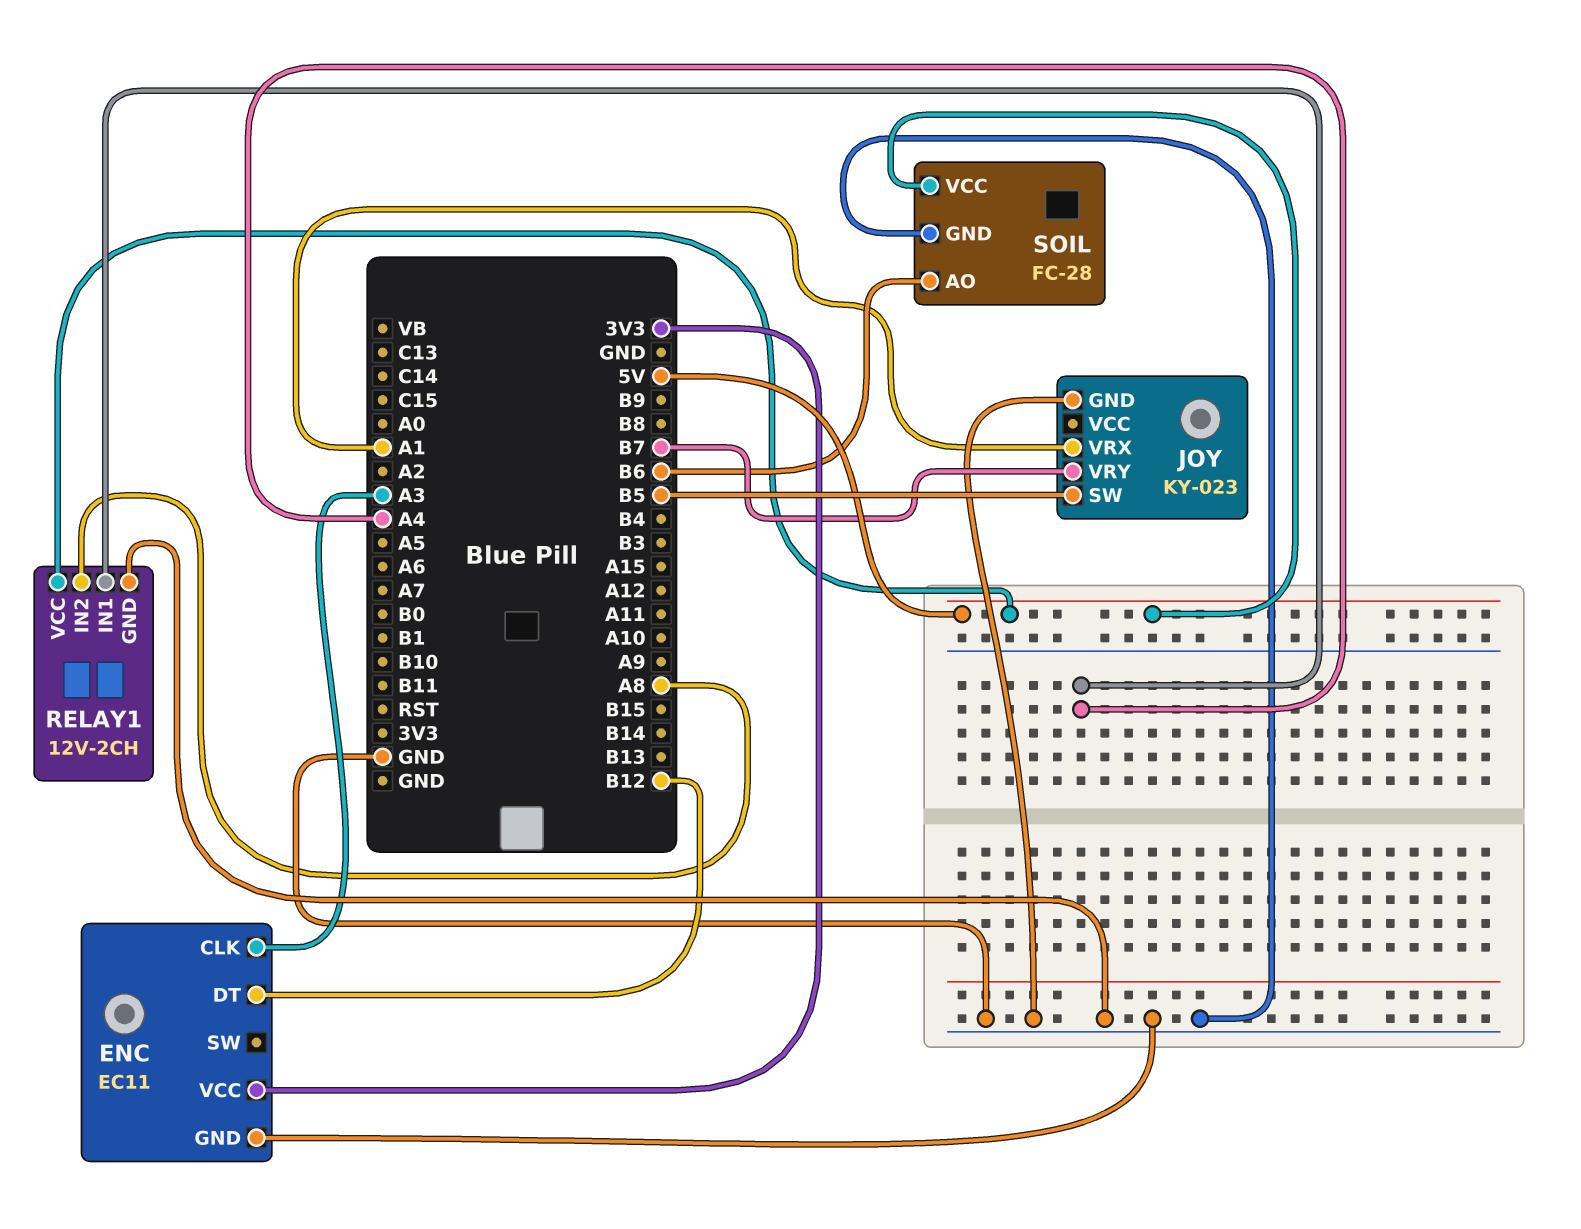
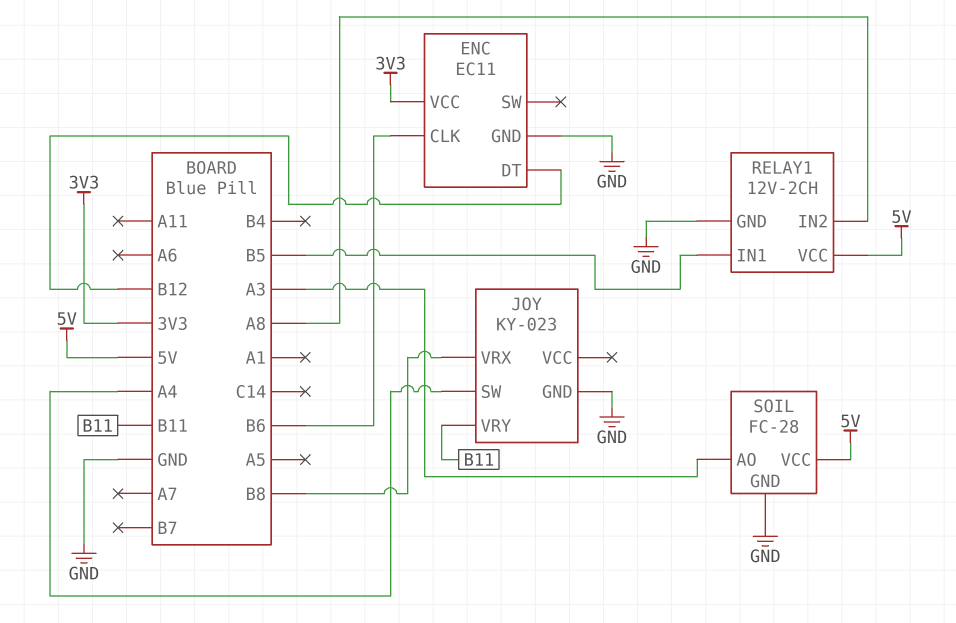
ENC pin CLK: A3 -> B6
JOY pin SW: B5 -> A4
JOY pin VRX: A1 -> B8
JOY pin VRY: B7 -> B11
RELAY1 pin IN1: A4 -> B5
SOIL pin AO: B6 -> A3

